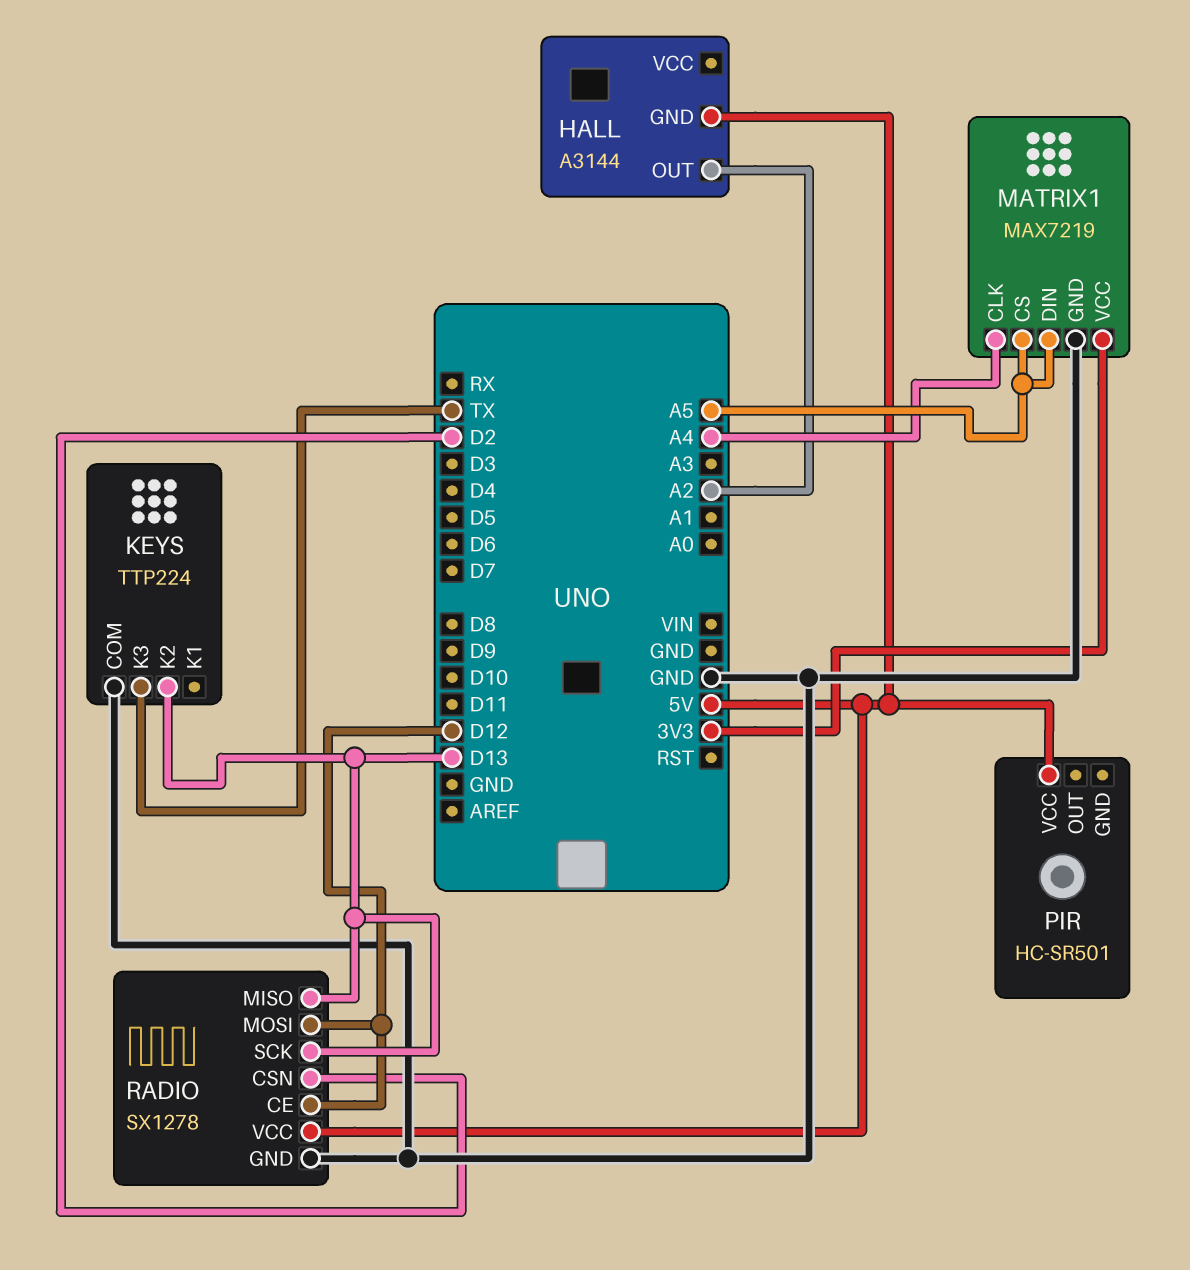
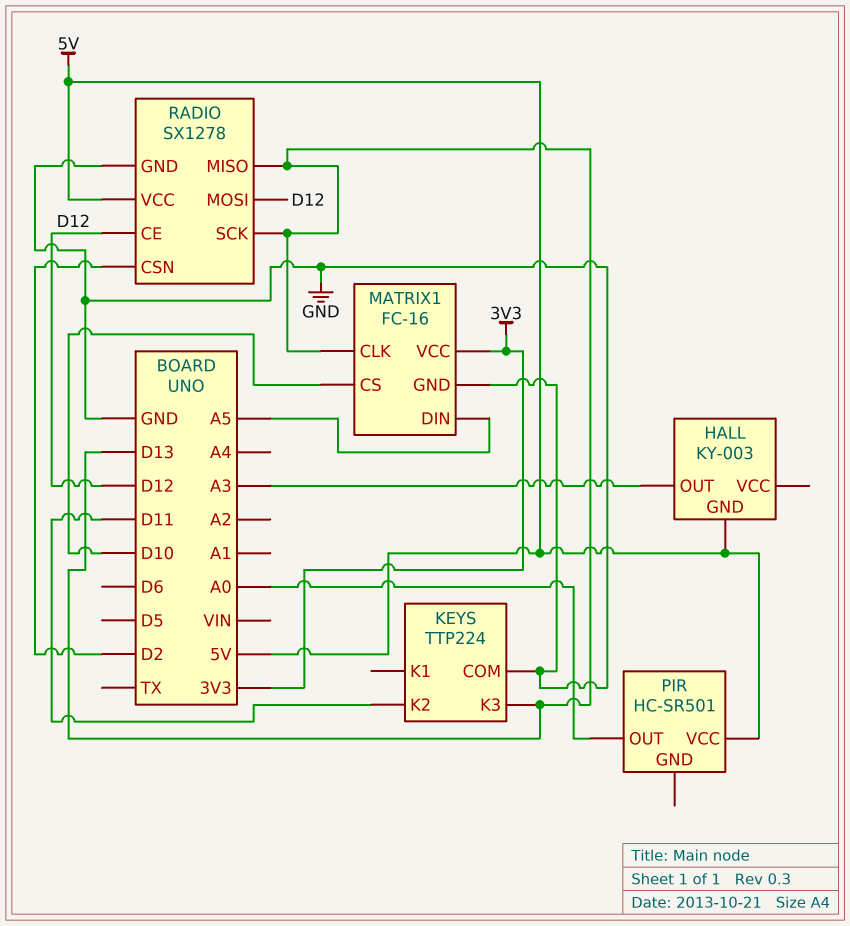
HALL: A3144 -> KY-003
HALL pin OUT: A2 -> A3
KEYS pin K2: D13 -> D11
KEYS pin K3: TX -> D13
MATRIX1: MAX7219 -> FC-16
MATRIX1 pin CLK: A4 -> D13
MATRIX1 pin CS: A5 -> D10
PIR pin OUT: none -> A0

